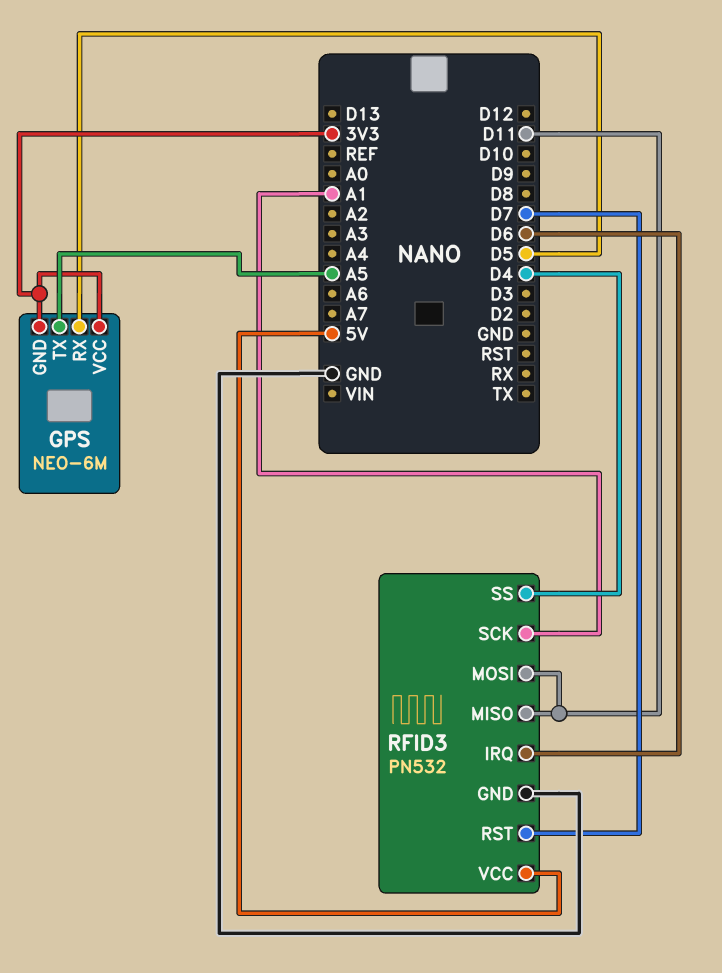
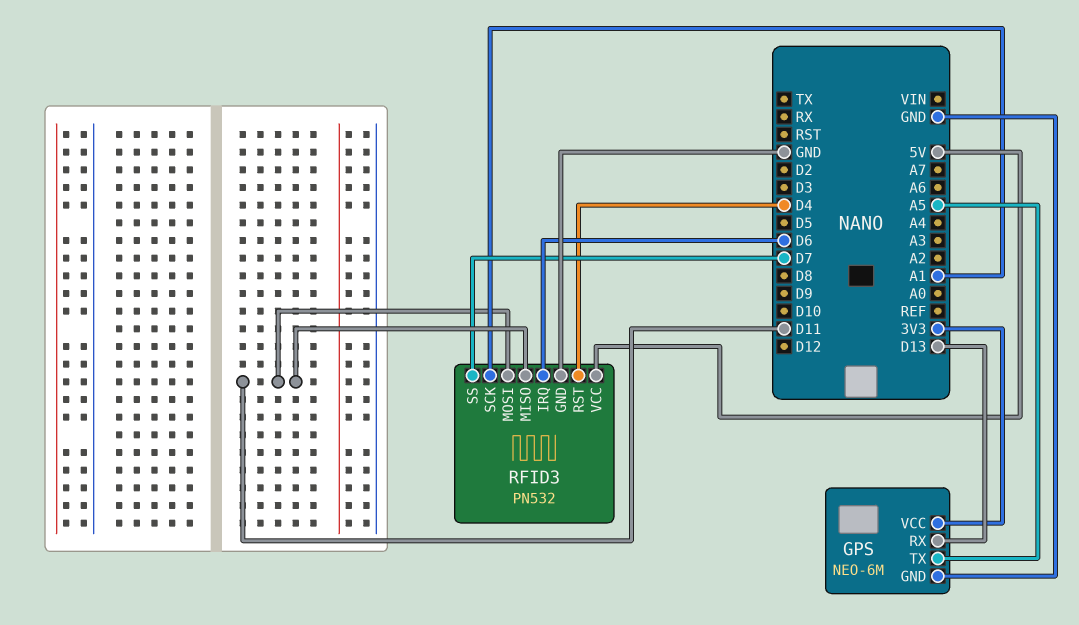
GPS pin GND: 3V3 -> GND
GPS pin RX: D5 -> D13
RFID3 pin RST: D7 -> D4
RFID3 pin SS: D4 -> D7

